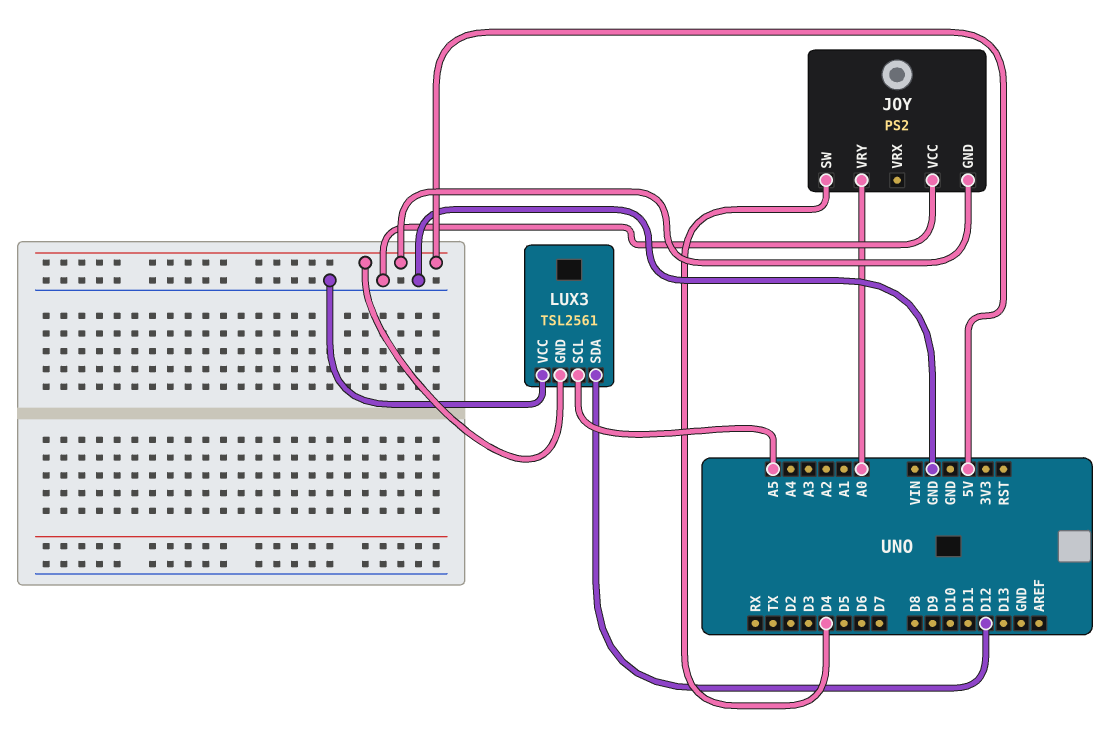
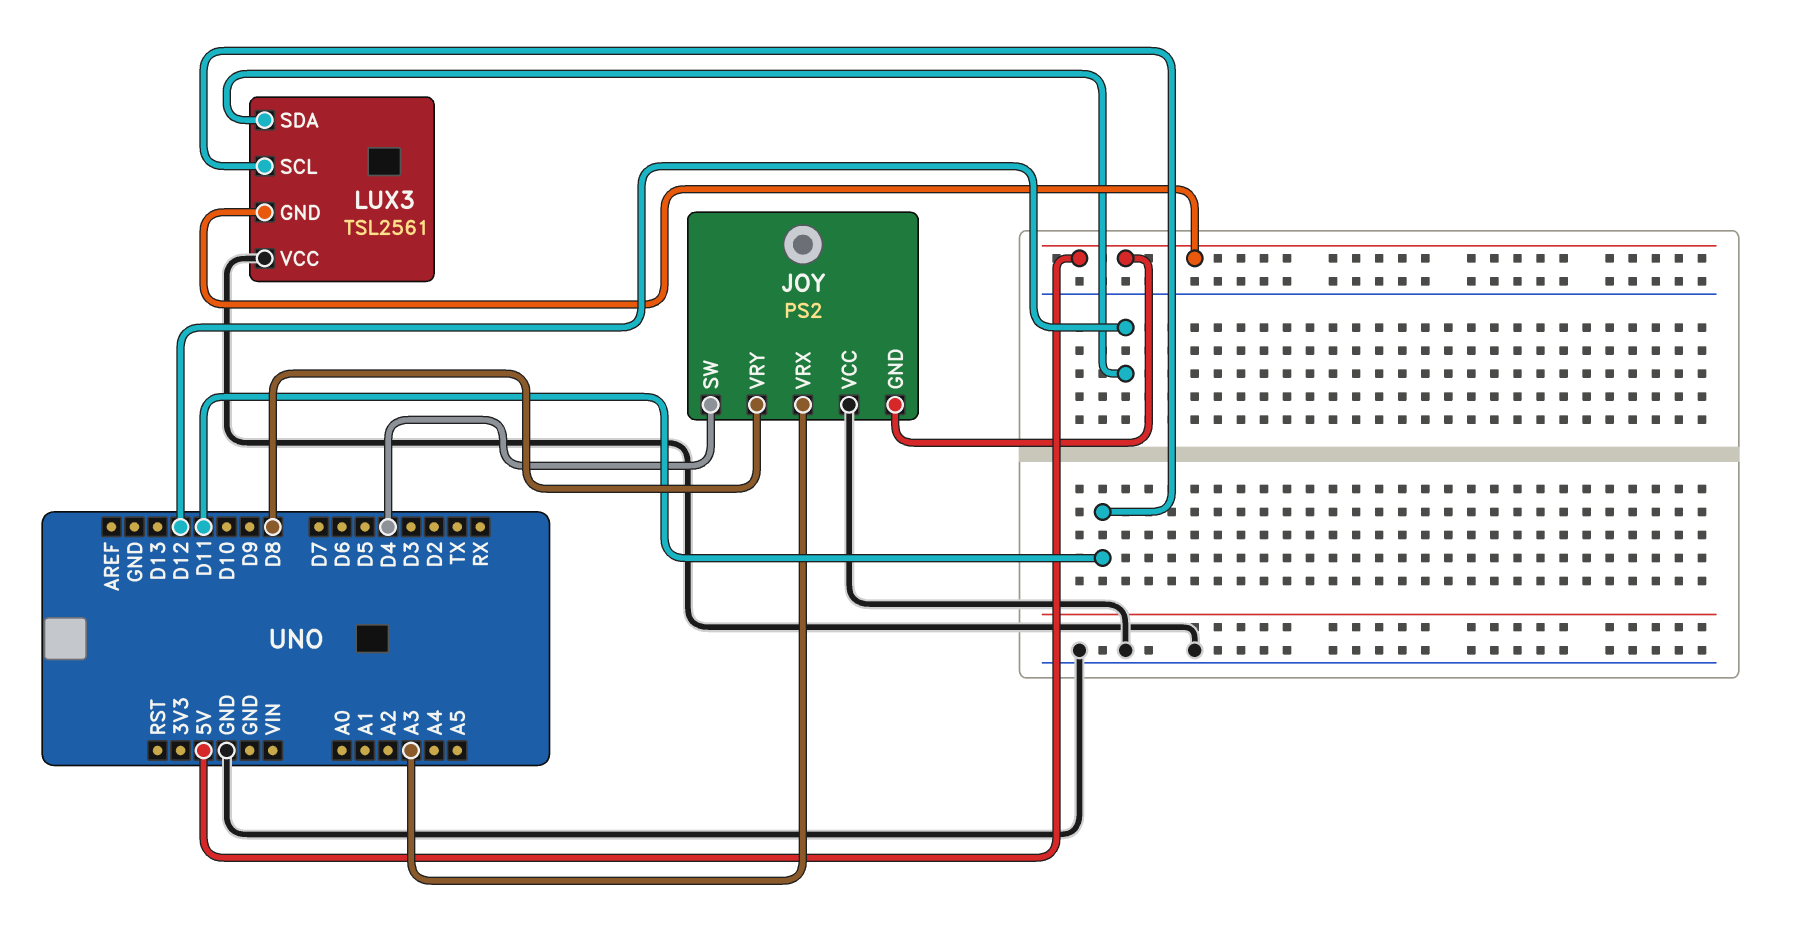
JOY pin VRX: none -> A3
JOY pin VRY: A0 -> D8
LUX3 pin SCL: A5 -> D11

